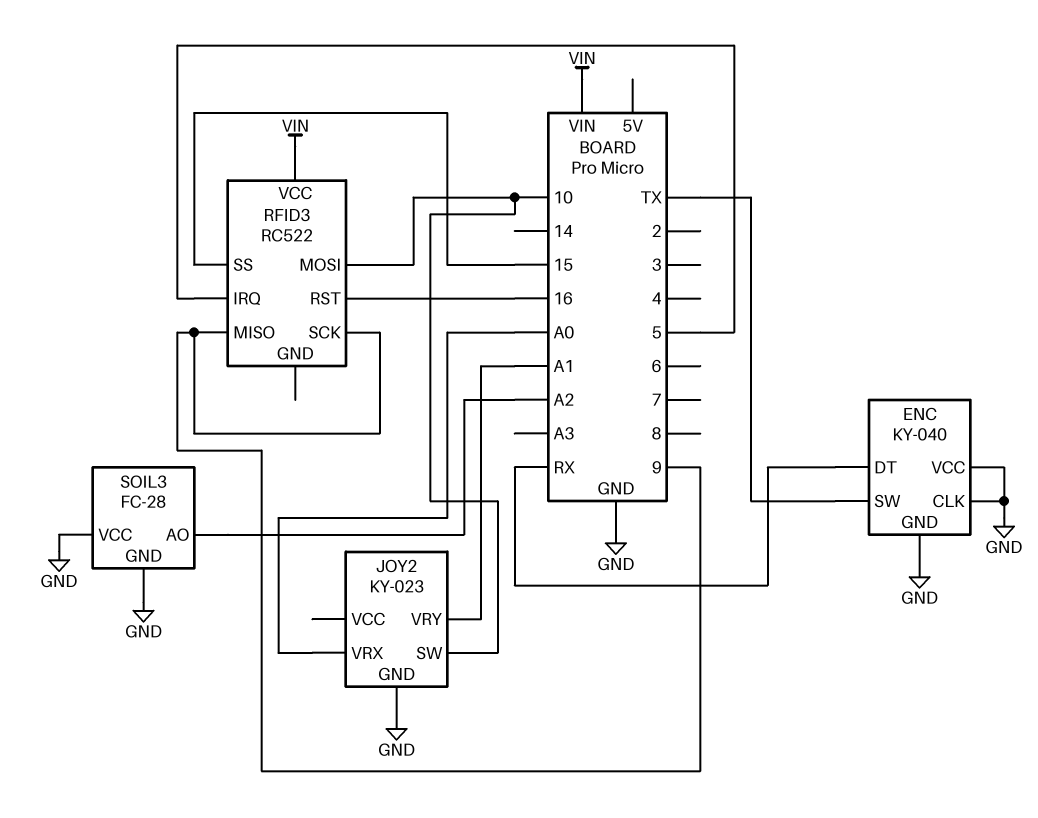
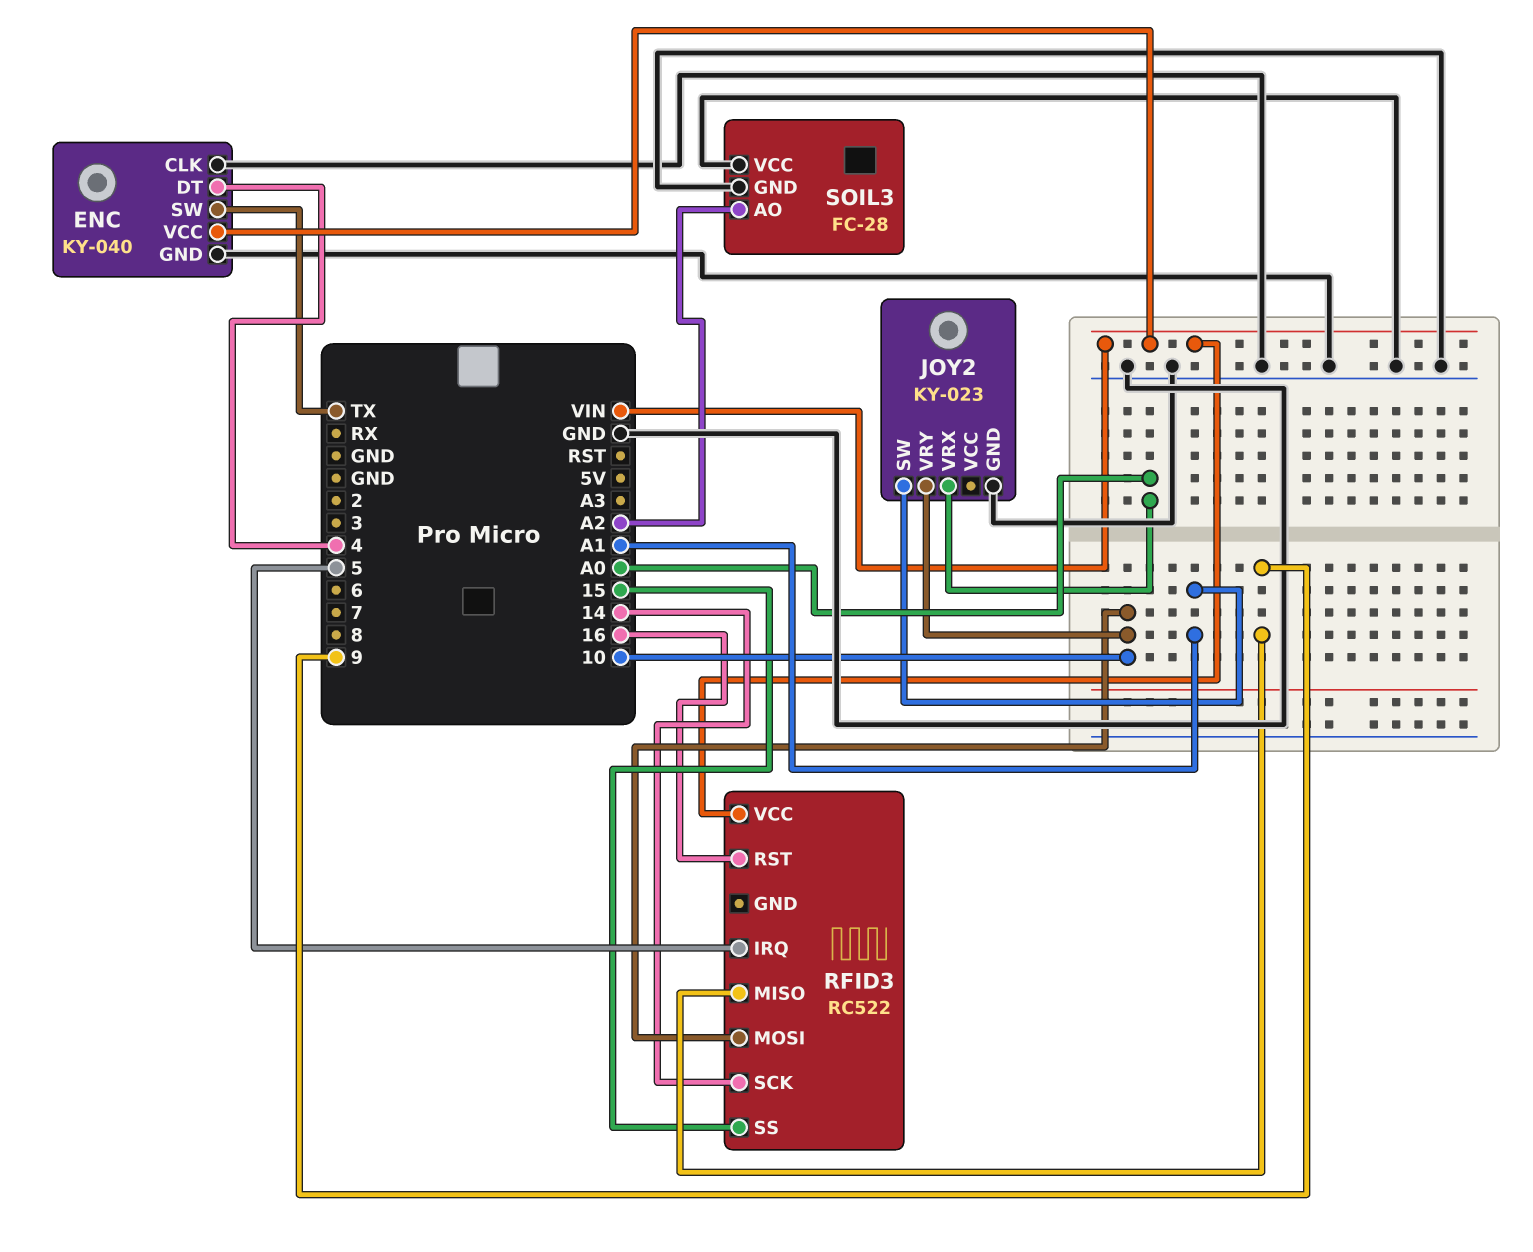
ENC pin DT: RX -> 4
ENC pin VCC: GND -> VIN
JOY2 pin SW: 10 -> A1
JOY2 pin VRY: A1 -> 10
RFID3 pin SCK: 9 -> 14

